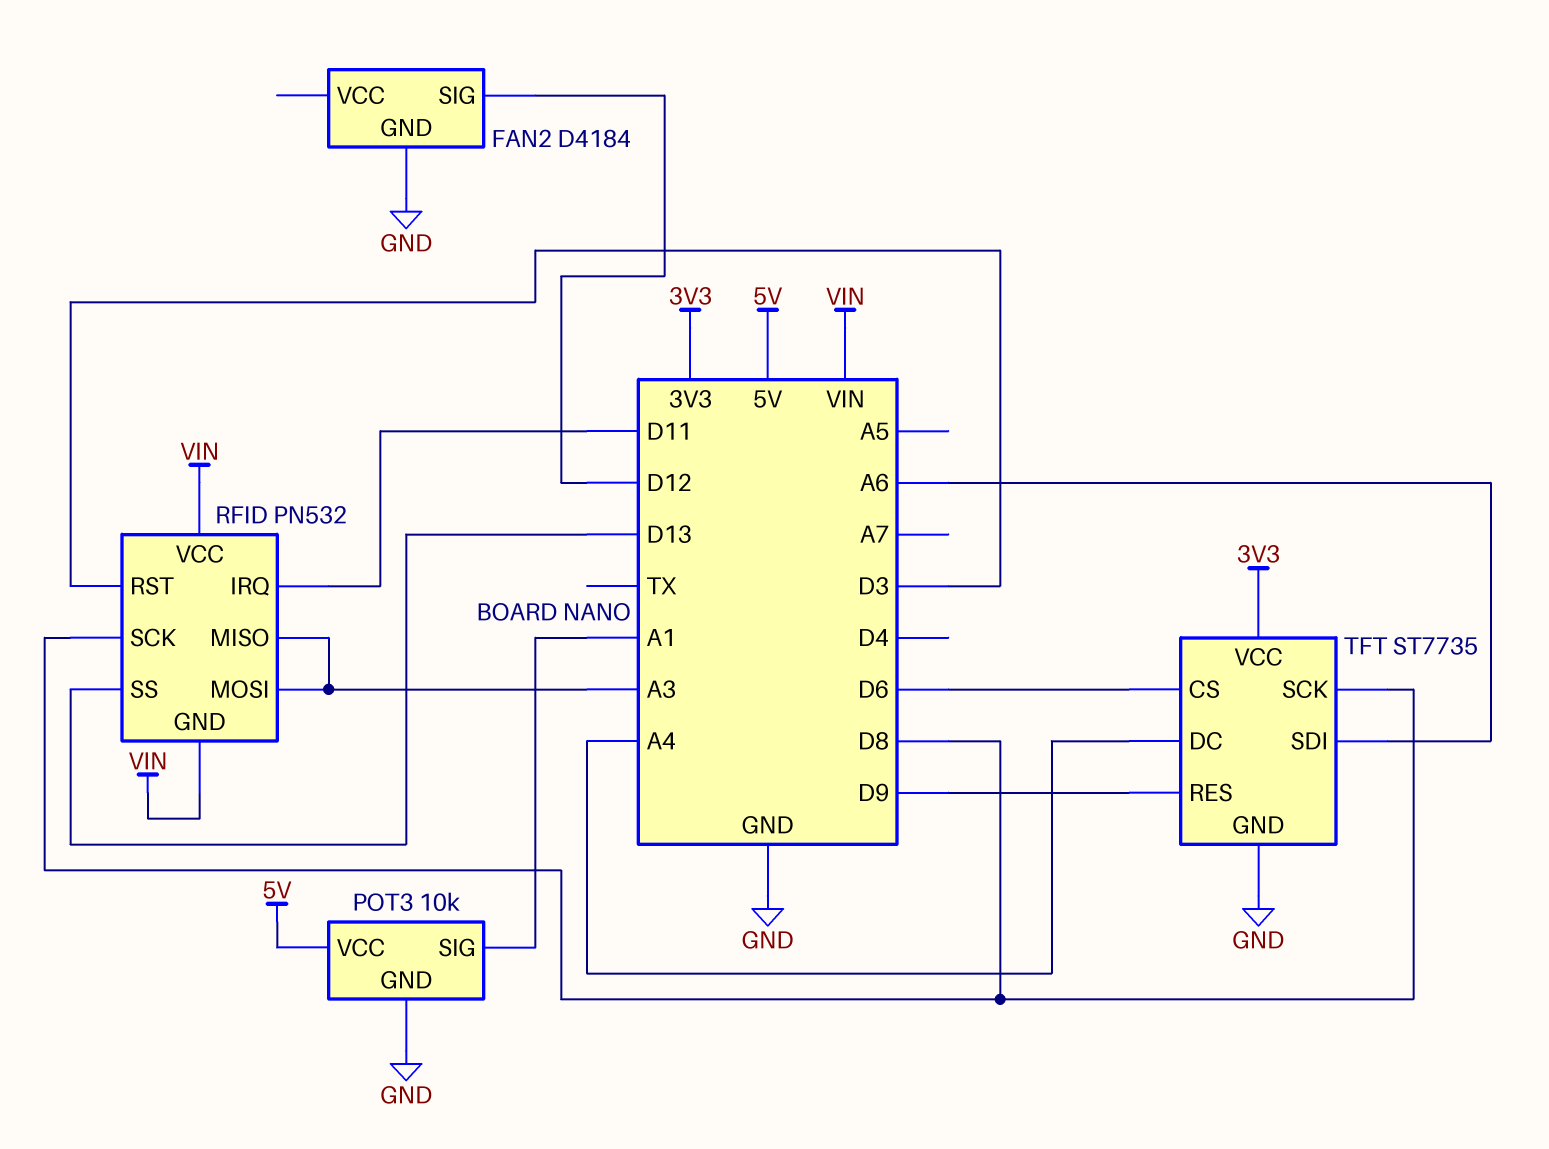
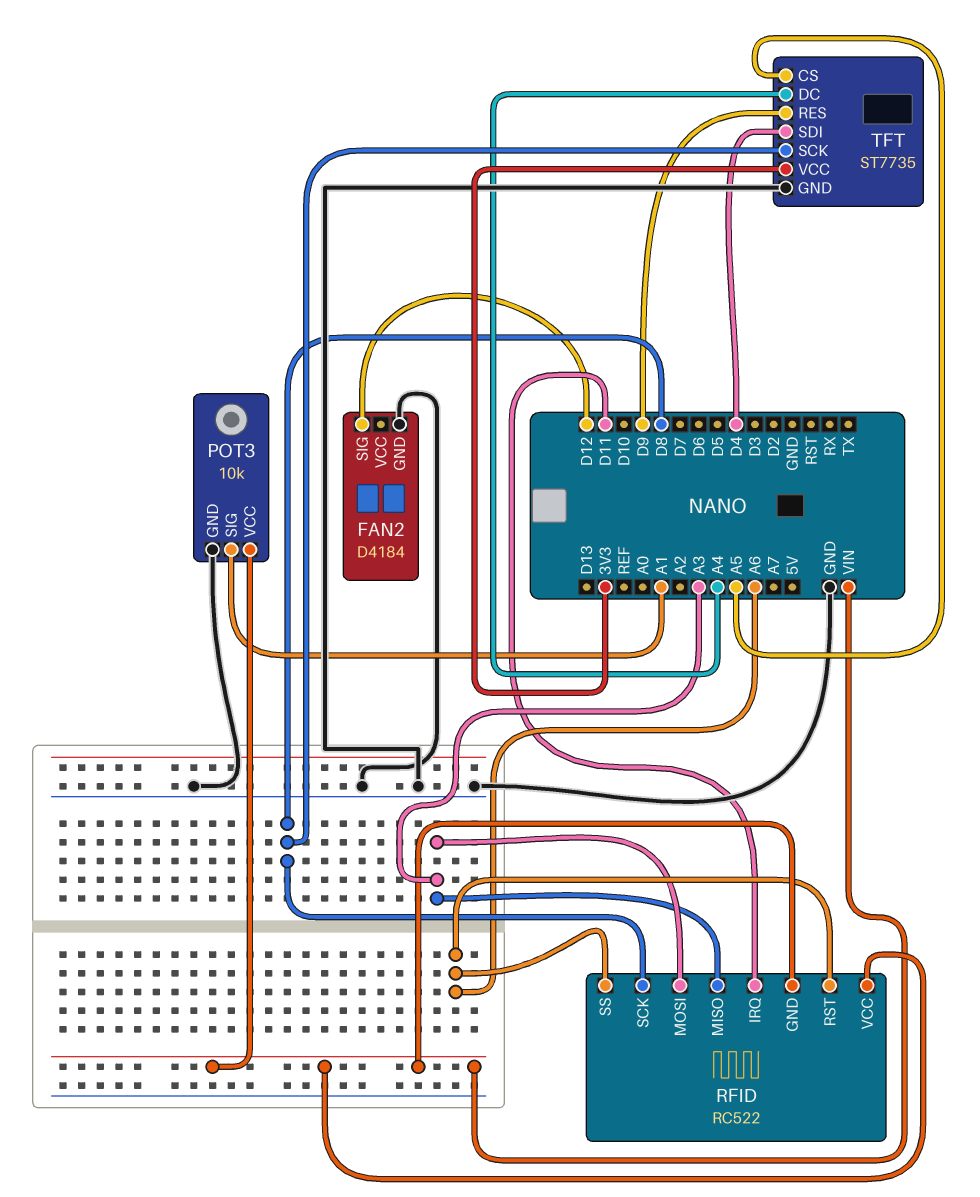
POT3 pin VCC: 5V -> VIN
RFID: PN532 -> RC522
RFID pin RST: D3 -> A6
RFID pin SS: D13 -> A6
TFT pin CS: D6 -> A5
TFT pin SDI: A6 -> D4

